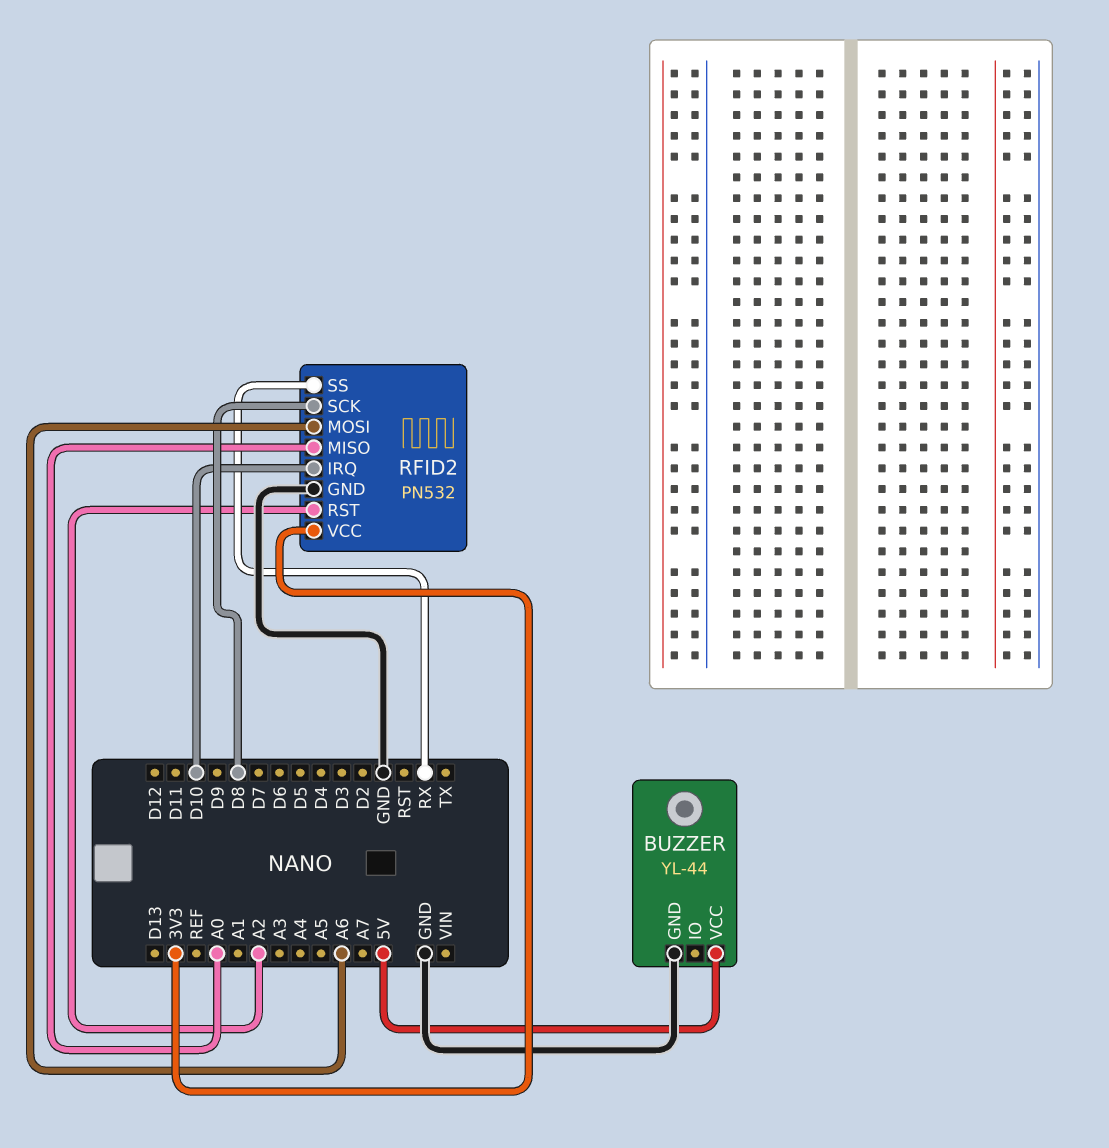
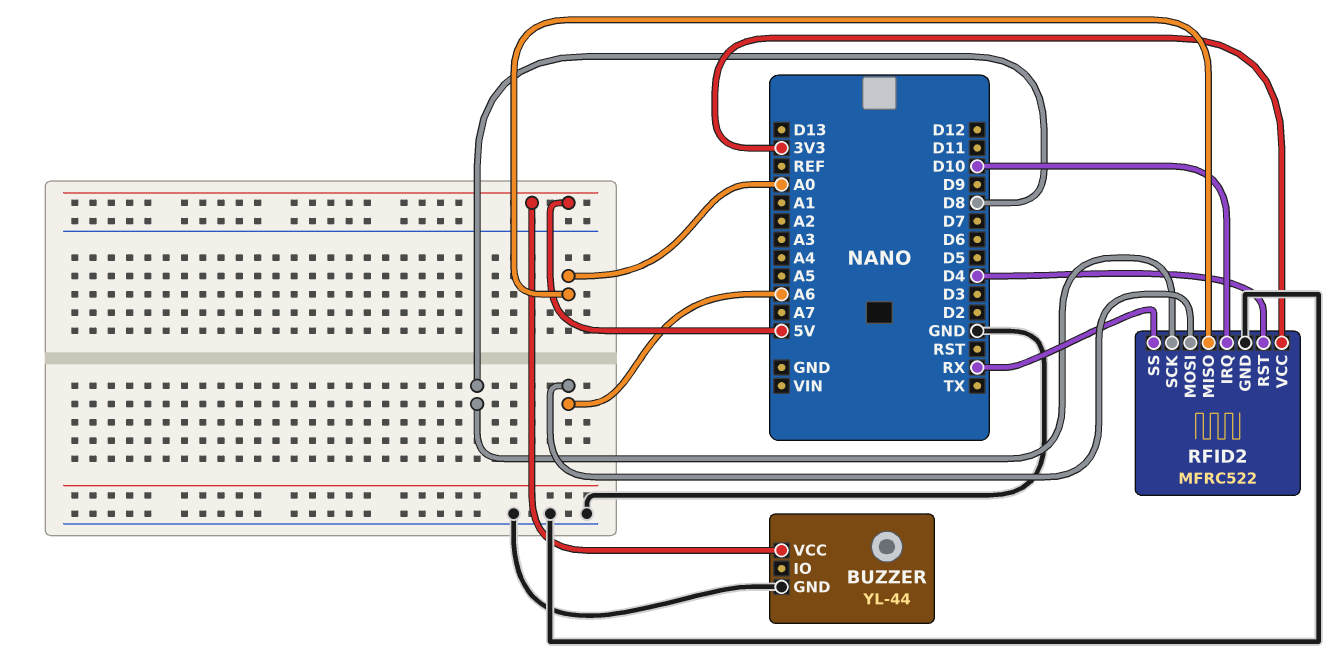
RFID2: PN532 -> MFRC522
RFID2 pin RST: A2 -> D4

